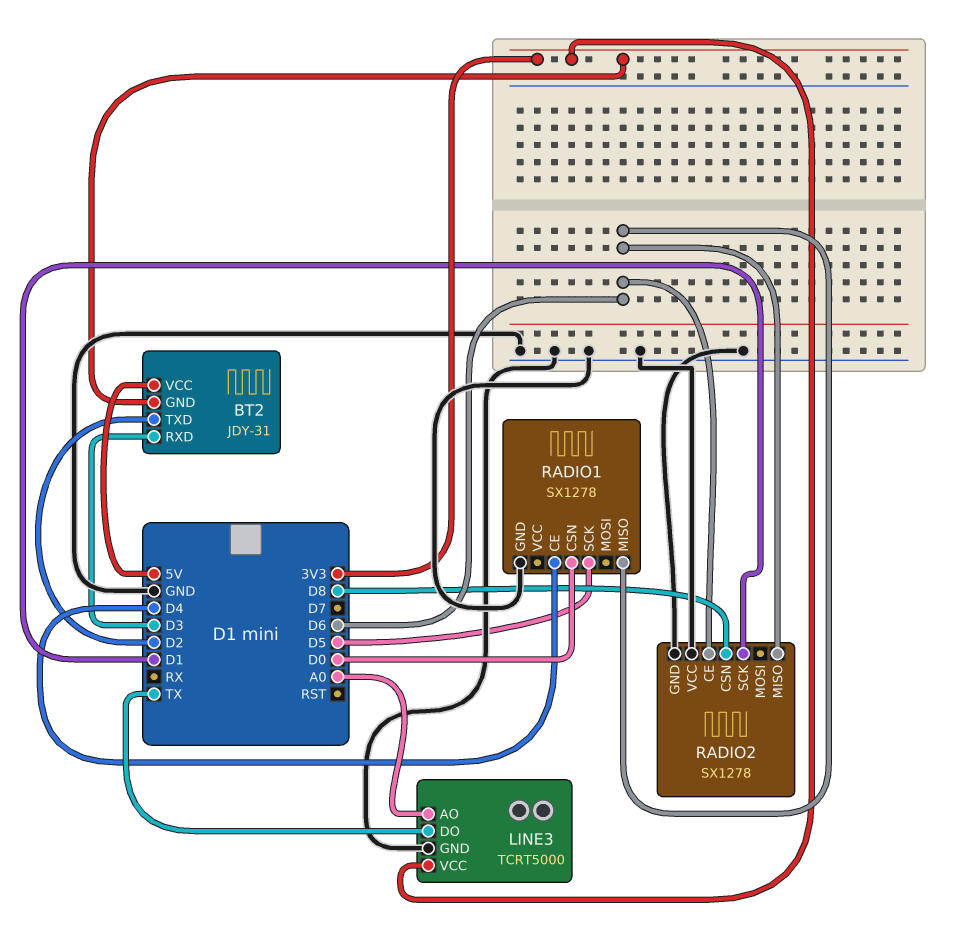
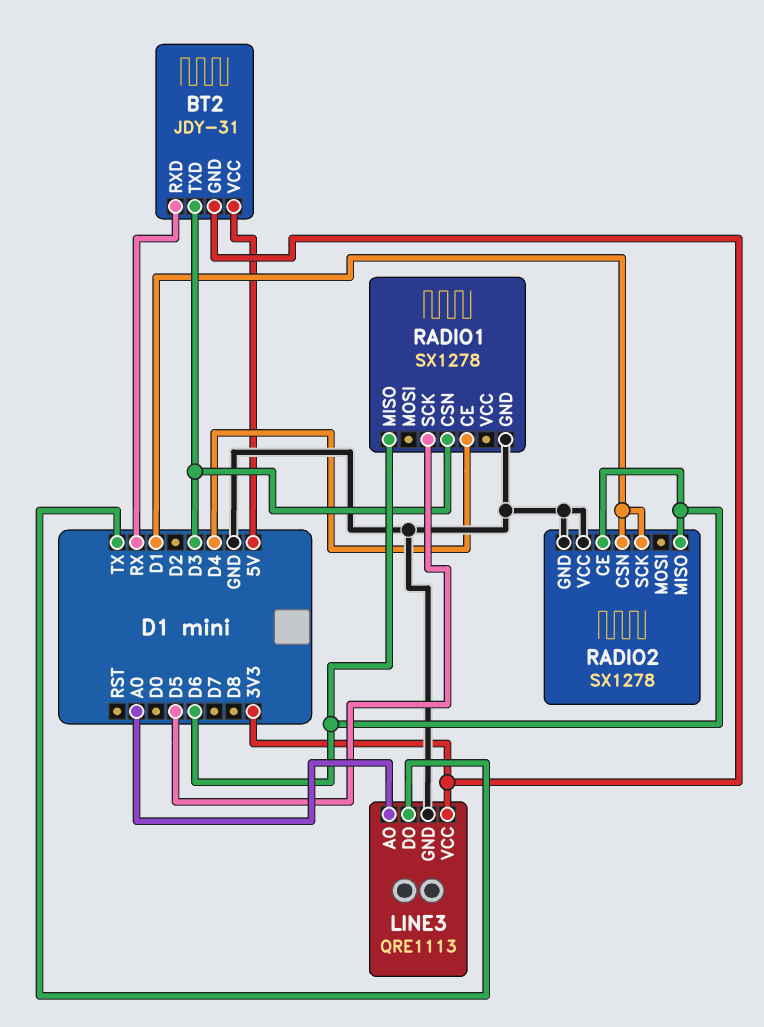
BT2 pin RXD: D3 -> RX
BT2 pin TXD: D2 -> D3
LINE3: TCRT5000 -> QRE1113
RADIO1 pin CSN: D0 -> D3
RADIO2 pin CSN: D8 -> D1

